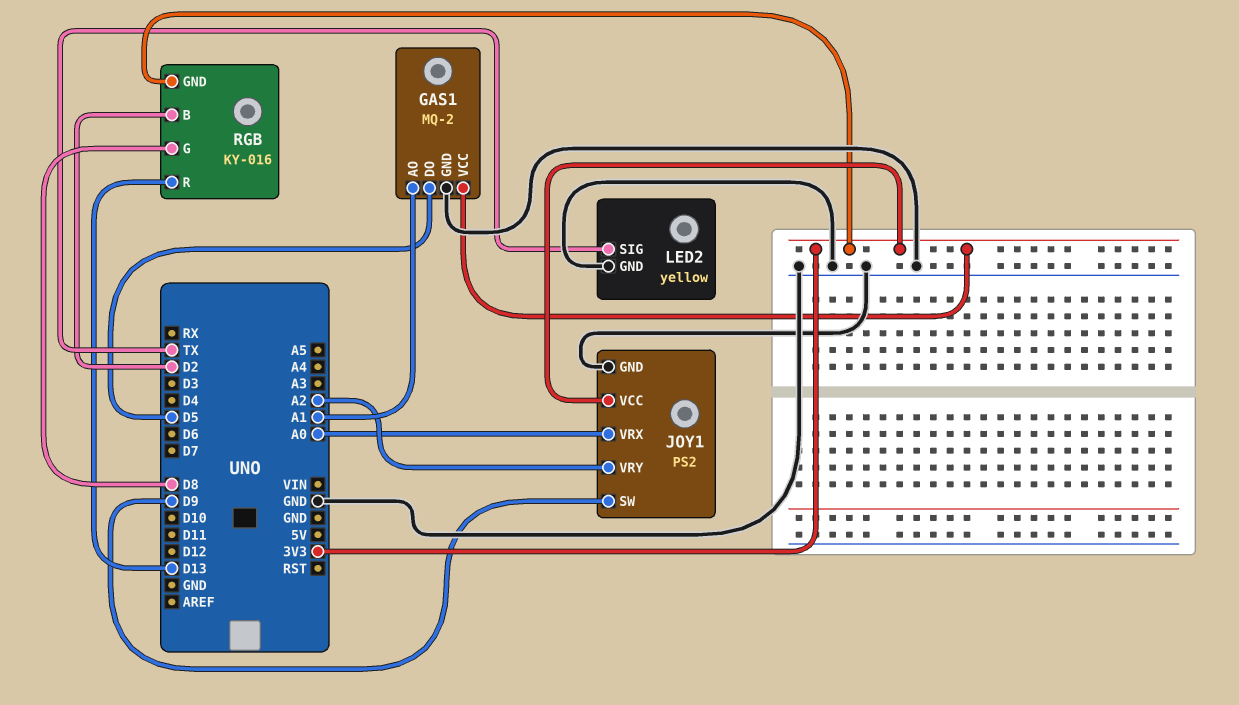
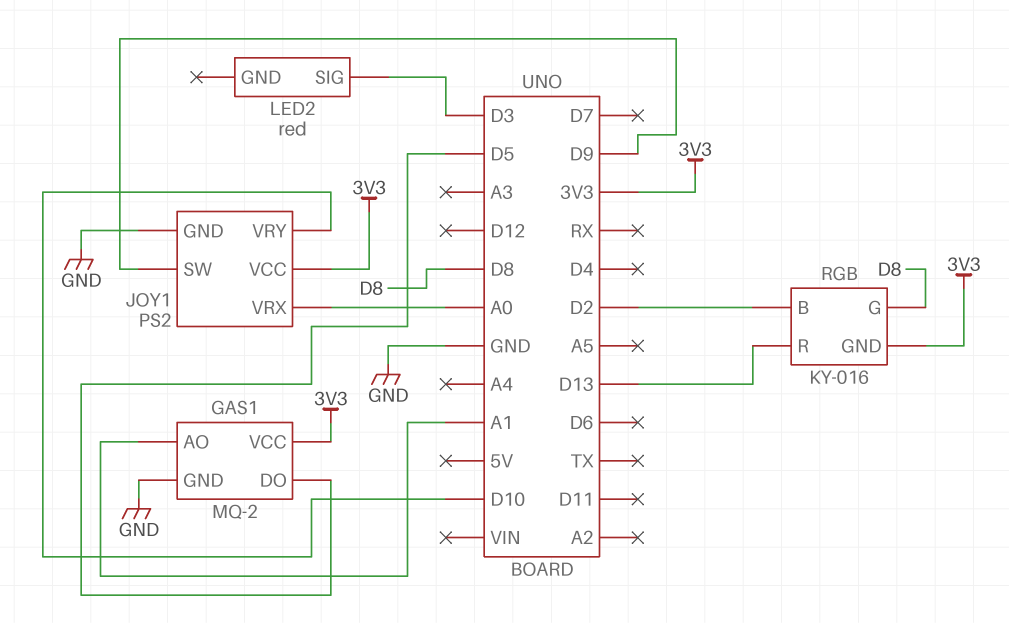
JOY1 pin VRY: A2 -> D10
LED2: yellow -> red
LED2 pin GND: GND -> none
LED2 pin SIG: TX -> D3

